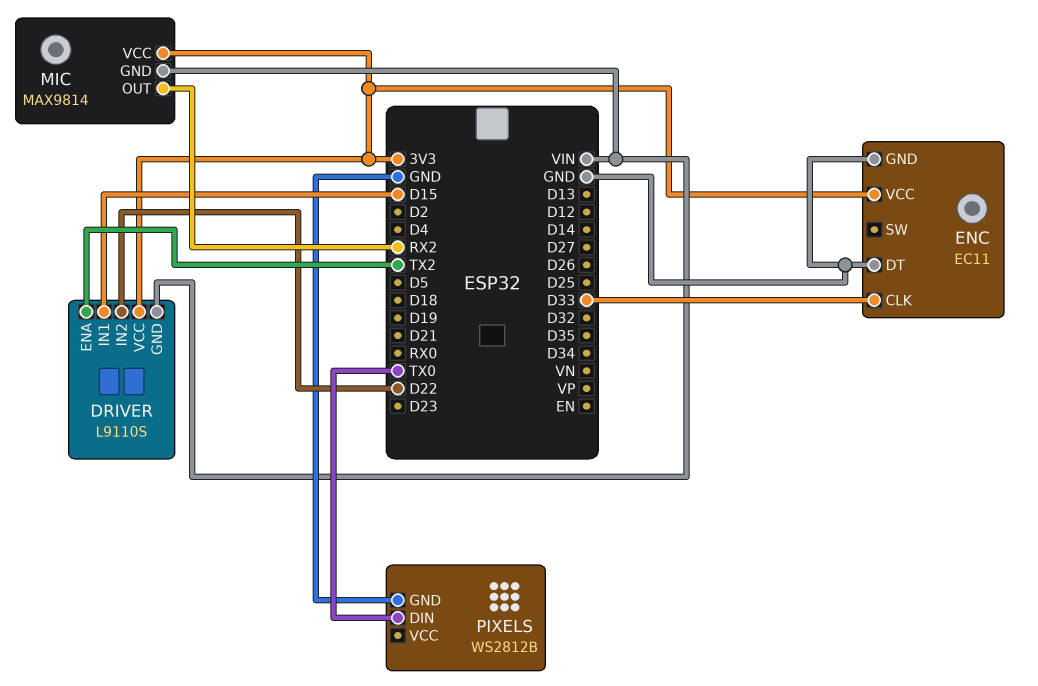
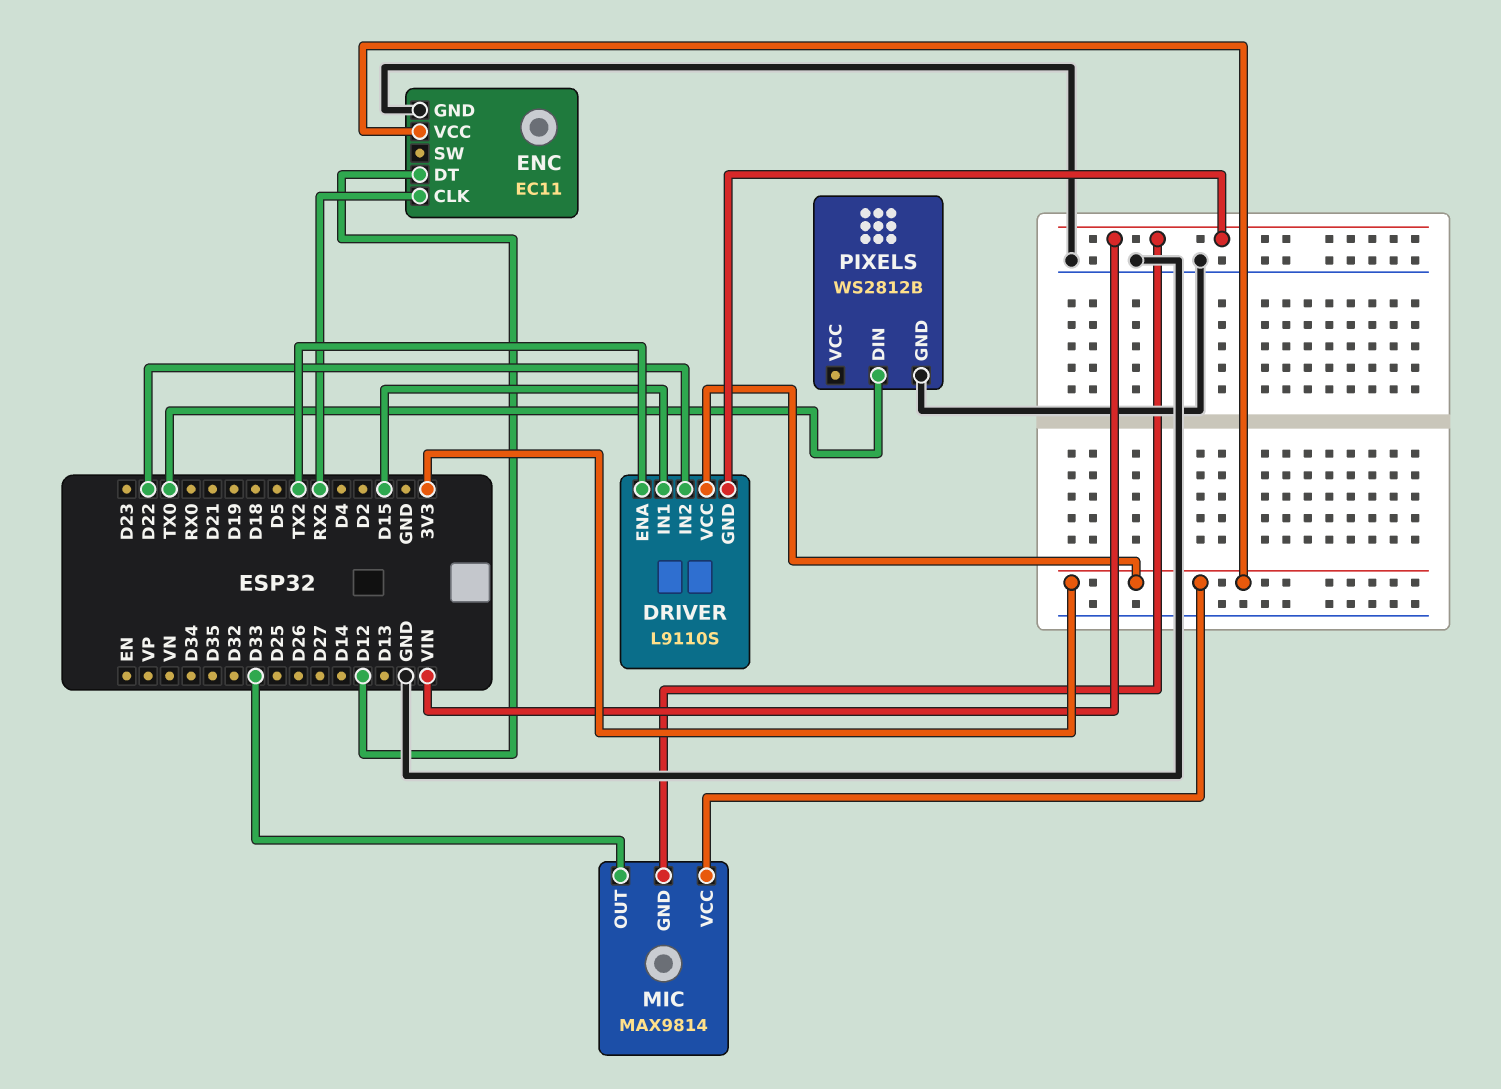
ENC pin CLK: D33 -> RX2
ENC pin DT: GND -> D12
MIC pin OUT: RX2 -> D33

